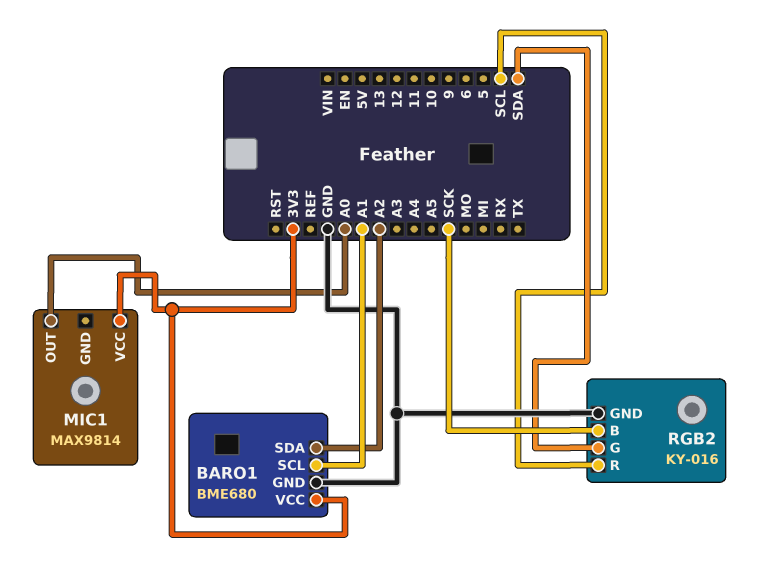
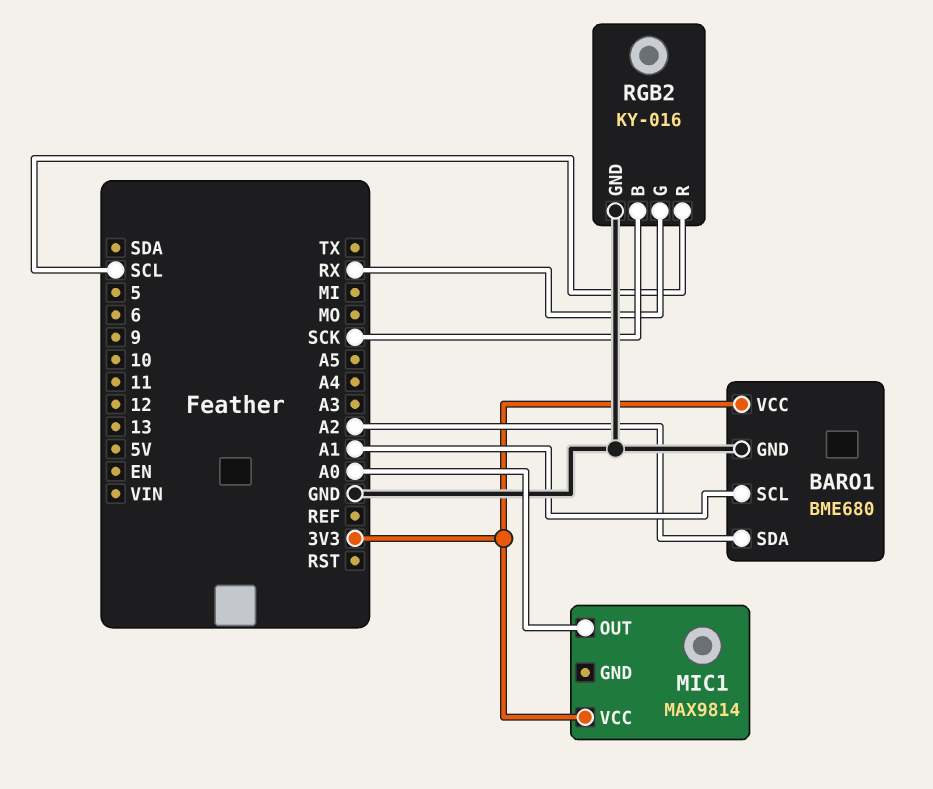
RGB2 pin G: SDA -> RX

